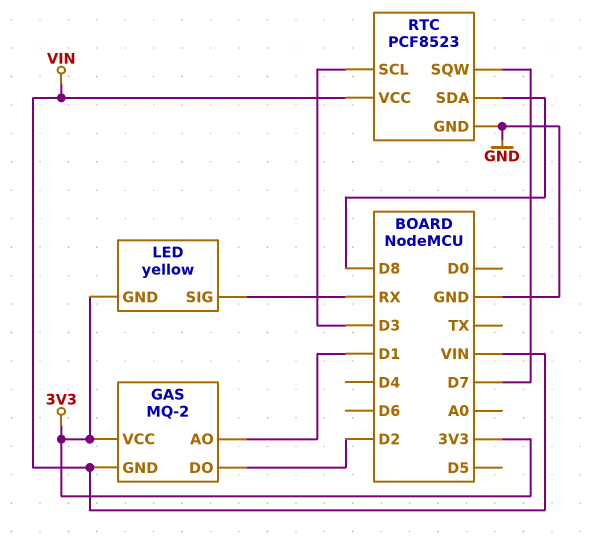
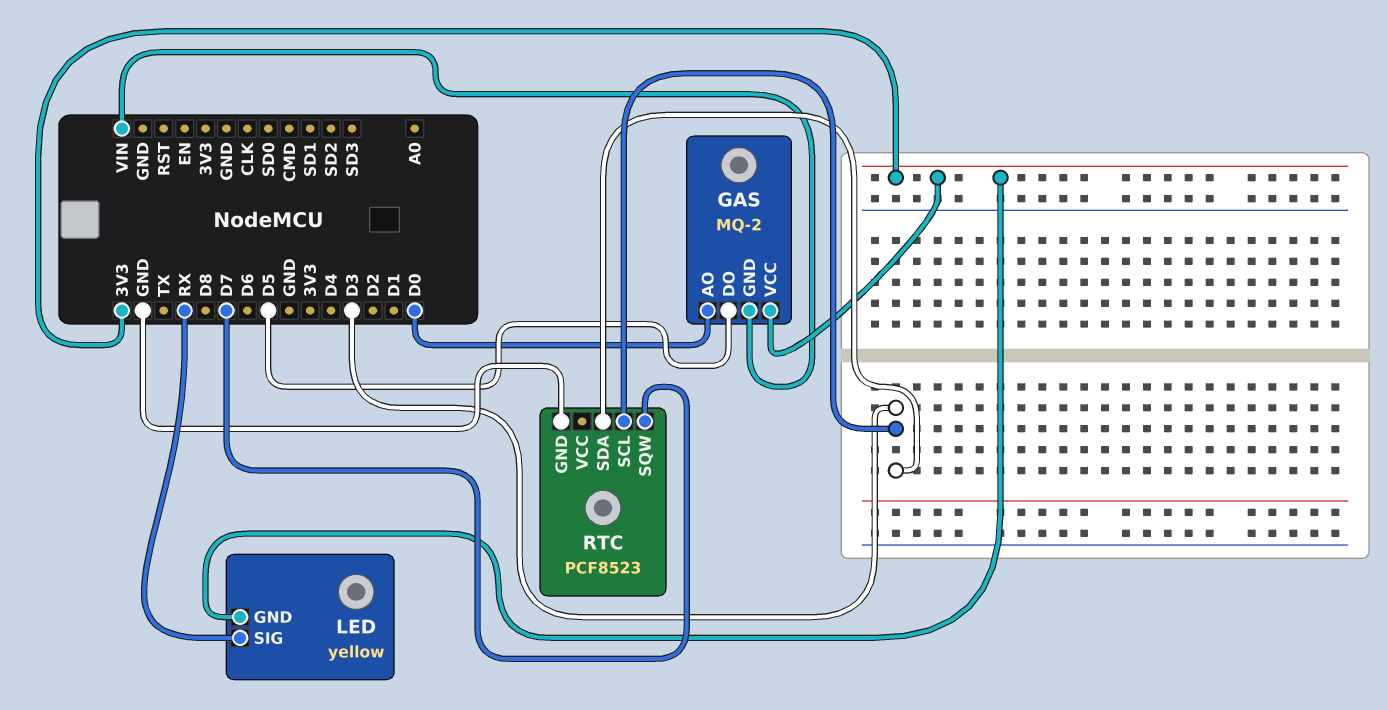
GAS pin AO: D1 -> D0
GAS pin DO: D2 -> D5
RTC pin SDA: D8 -> D3
RTC pin VCC: VIN -> none

